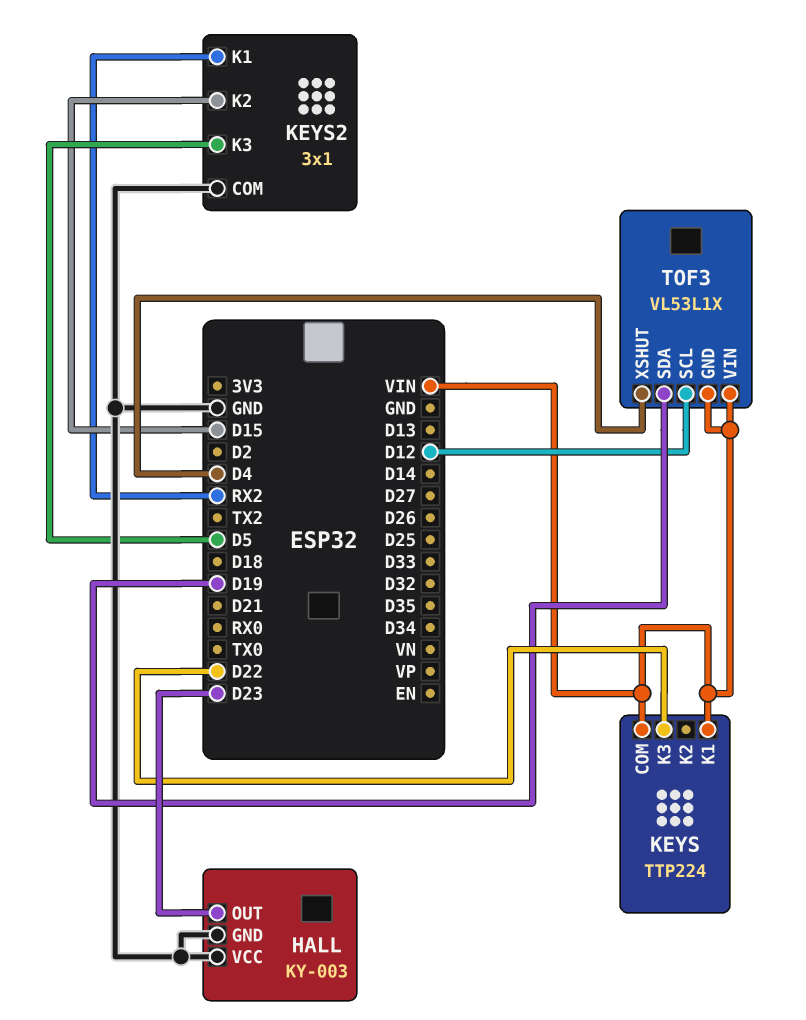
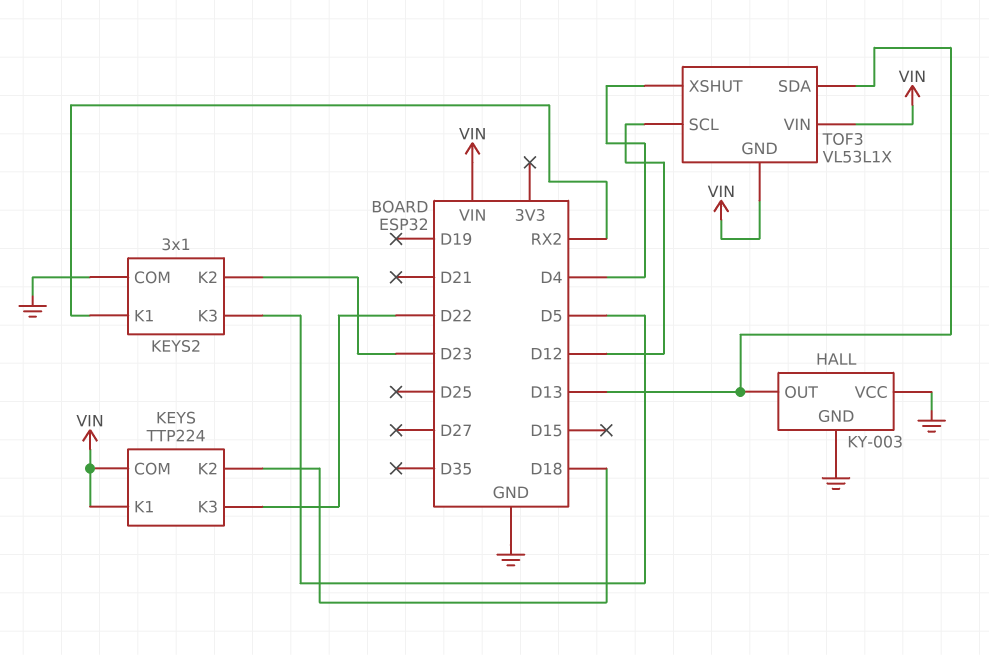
HALL pin OUT: D23 -> D13
KEYS pin K2: none -> D18
KEYS2 pin K2: D15 -> D23
TOF3 pin SDA: D19 -> D13

